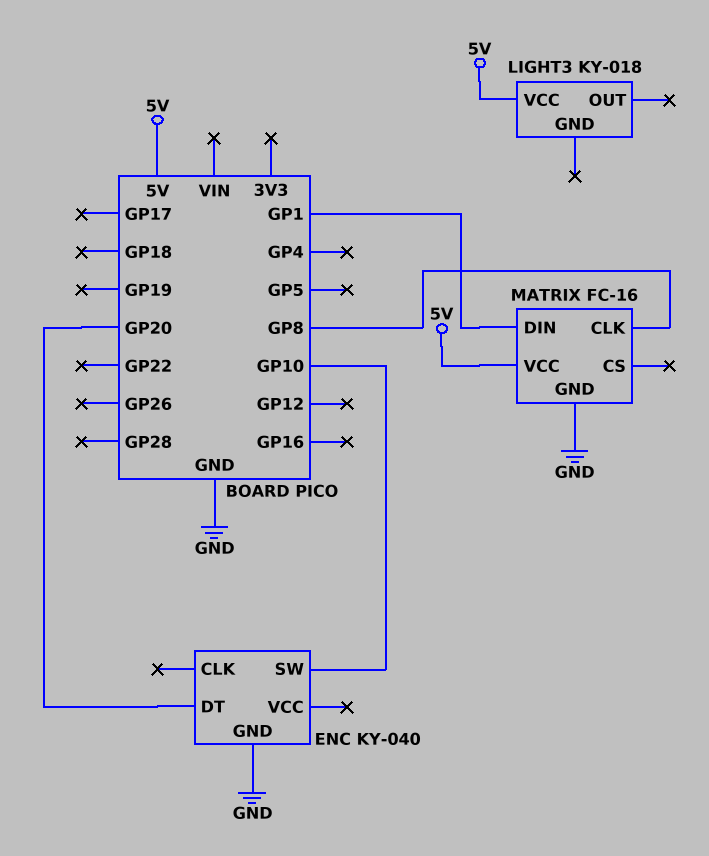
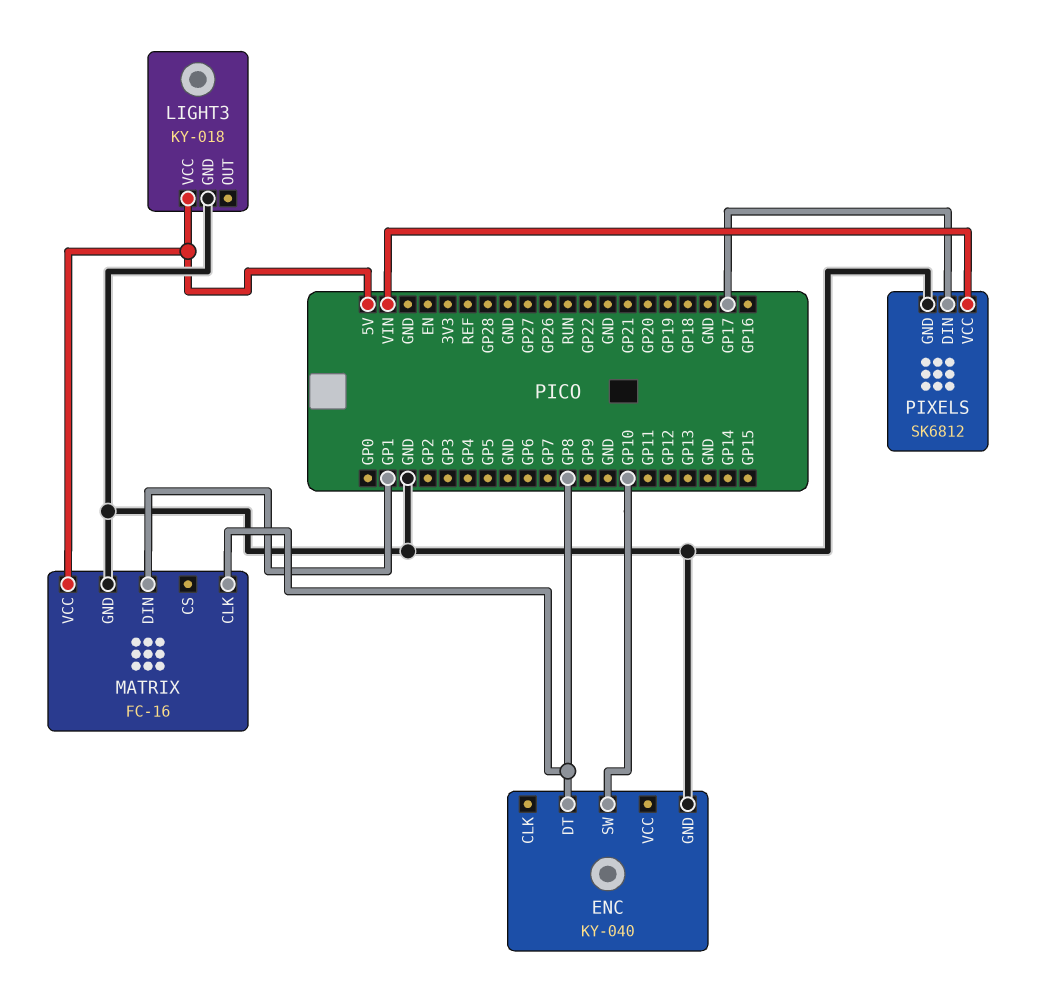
ENC pin DT: GP20 -> GP8
LIGHT3 pin GND: none -> GND
PIXELS: none -> SK6812
PIXELS pin DIN: none -> GP17
PIXELS pin GND: none -> GND
PIXELS pin VCC: none -> VIN

